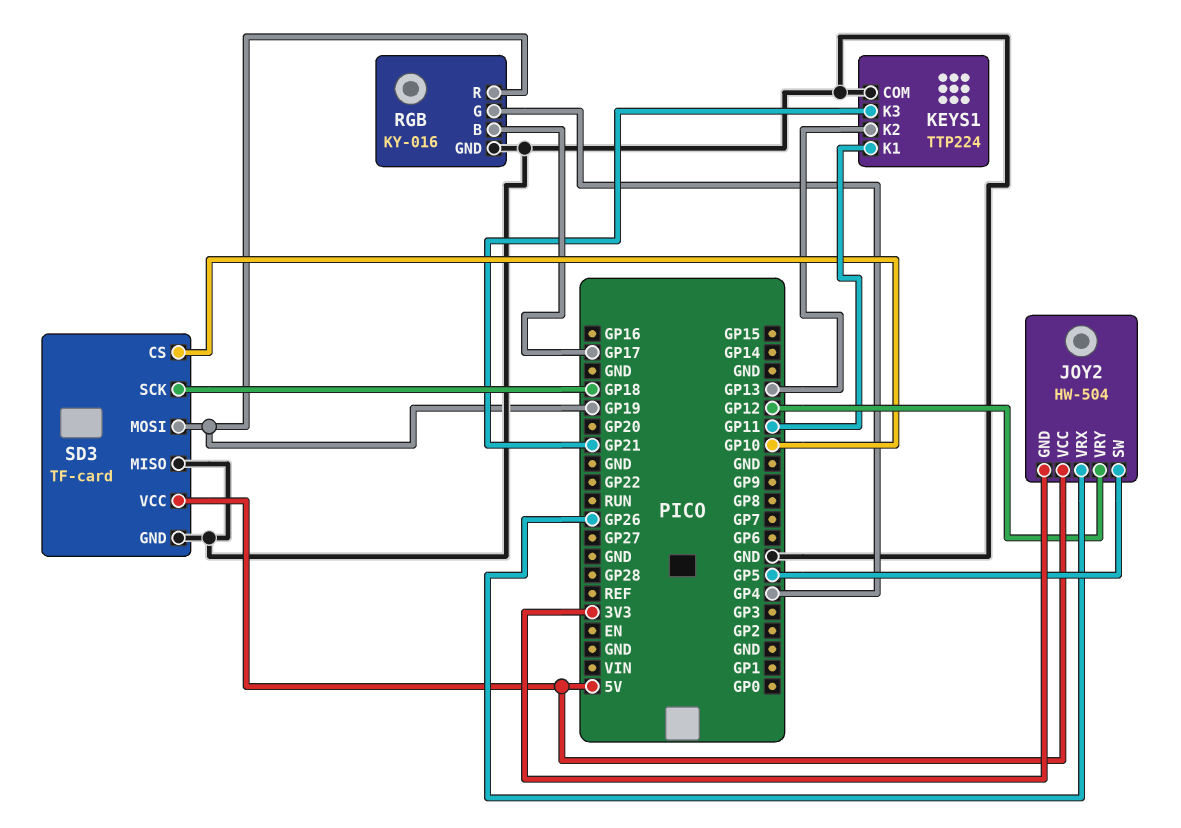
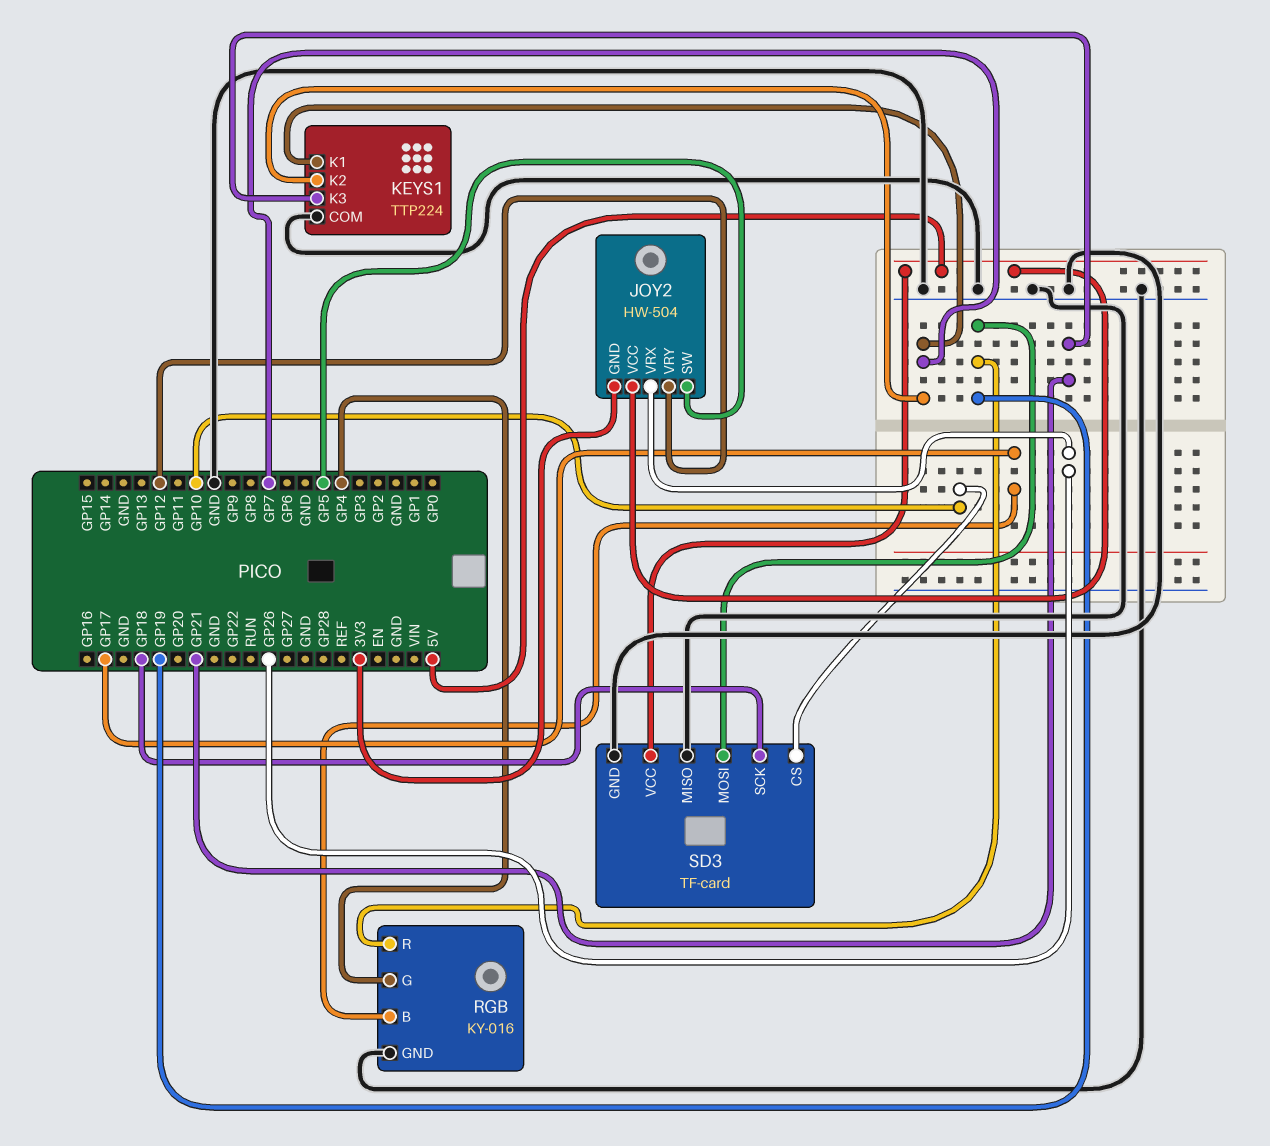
KEYS1 pin K1: GP11 -> GP7
KEYS1 pin K2: GP13 -> GP7

